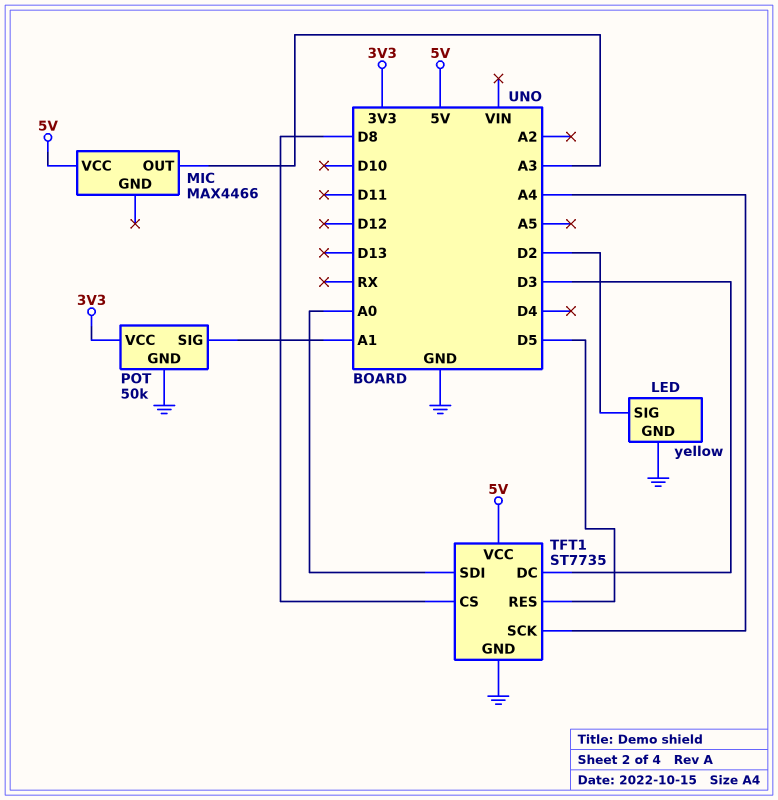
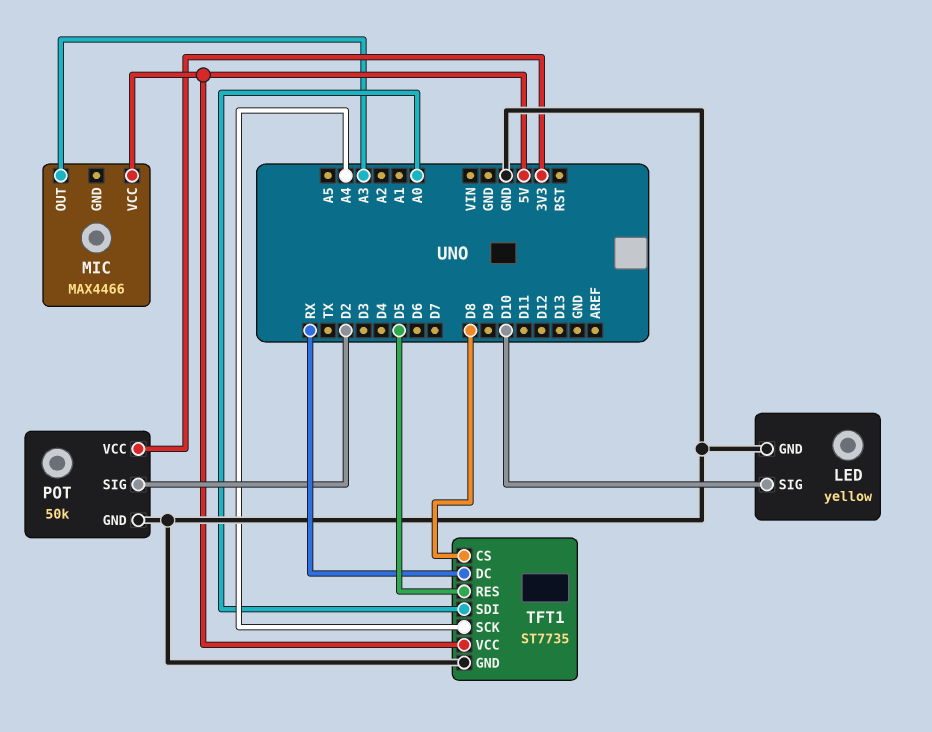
LED pin SIG: D2 -> D10
POT pin SIG: A1 -> D2
TFT1 pin DC: D3 -> RX

